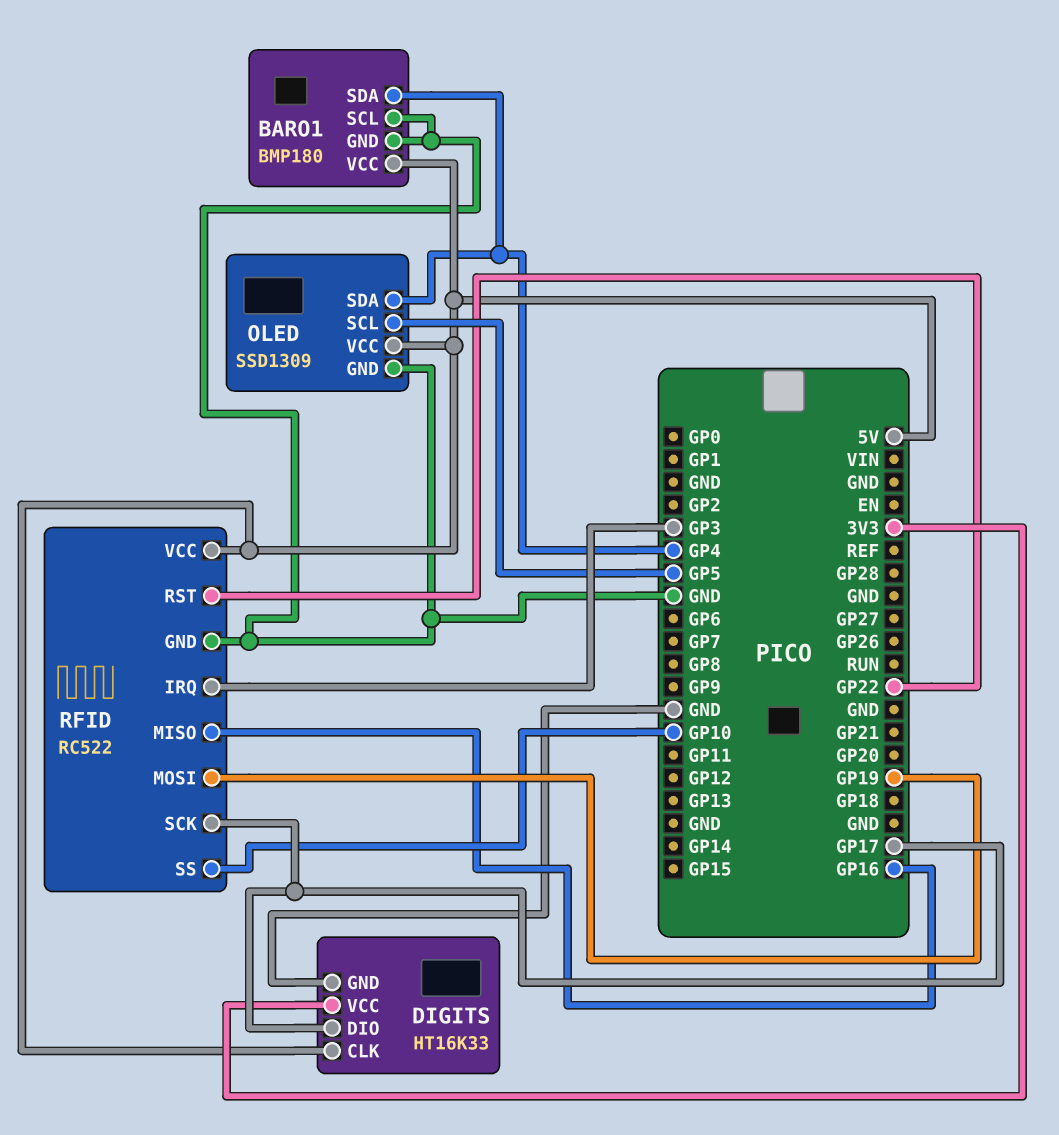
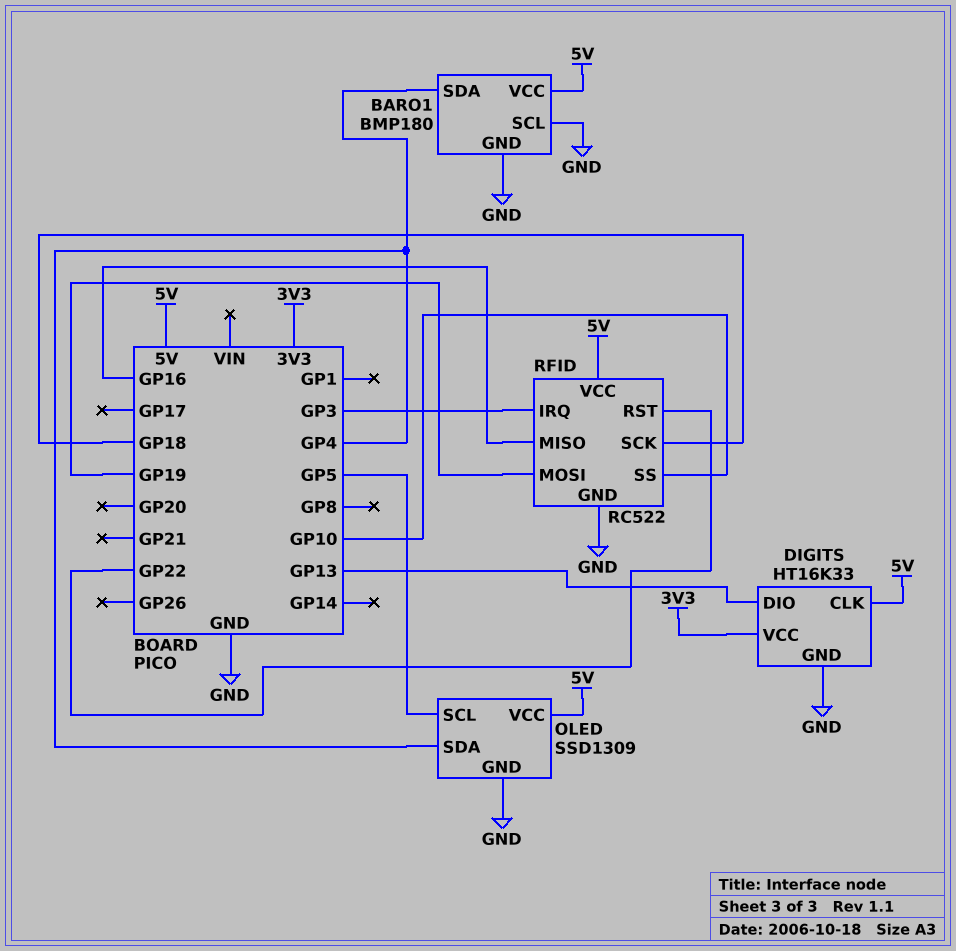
DIGITS pin DIO: GP17 -> GP13
RFID pin SCK: GP17 -> GP18

